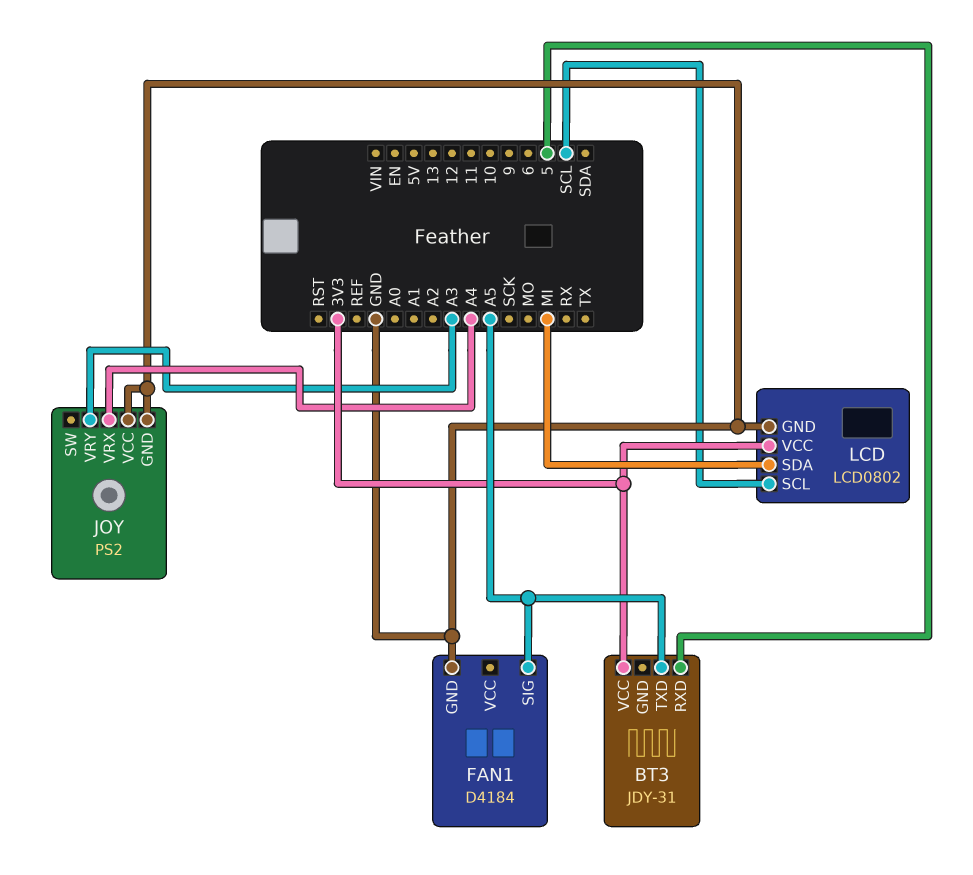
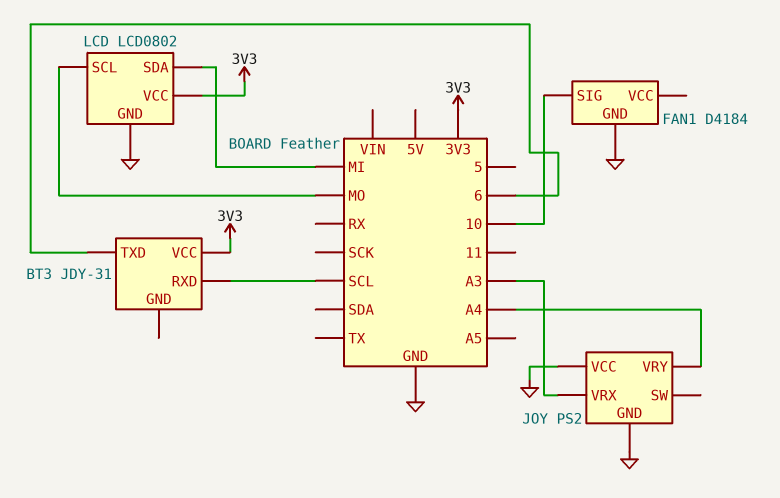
BT3 pin RXD: 5 -> SCL
BT3 pin TXD: A5 -> 6
FAN1 pin SIG: A5 -> 10
JOY pin VRX: A4 -> A3
JOY pin VRY: A3 -> A4
LCD pin SCL: SCL -> MO

